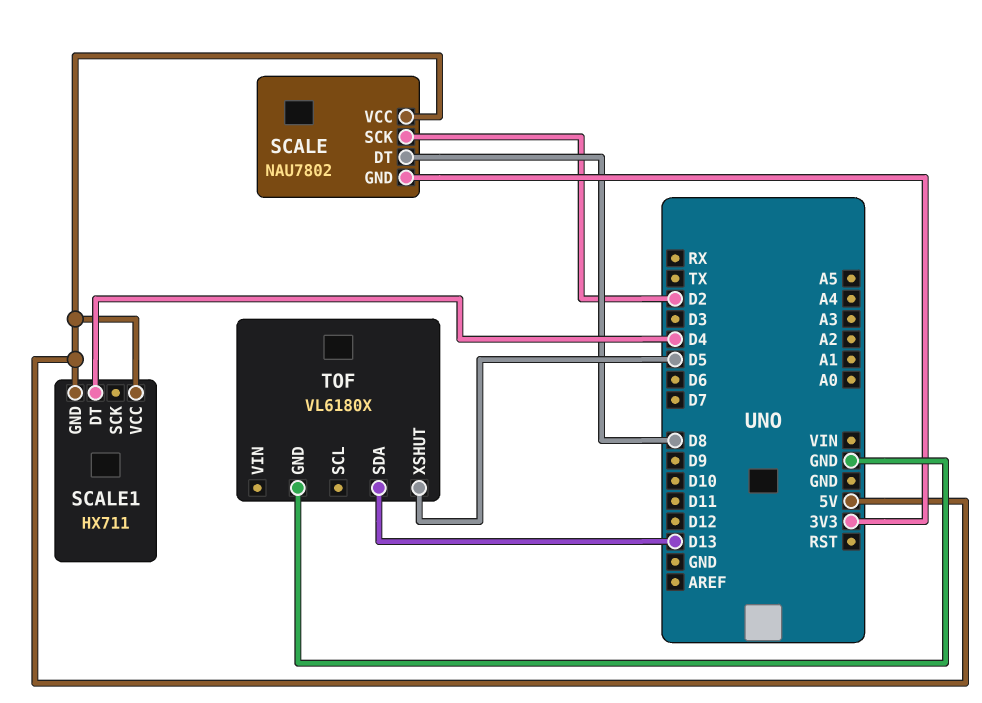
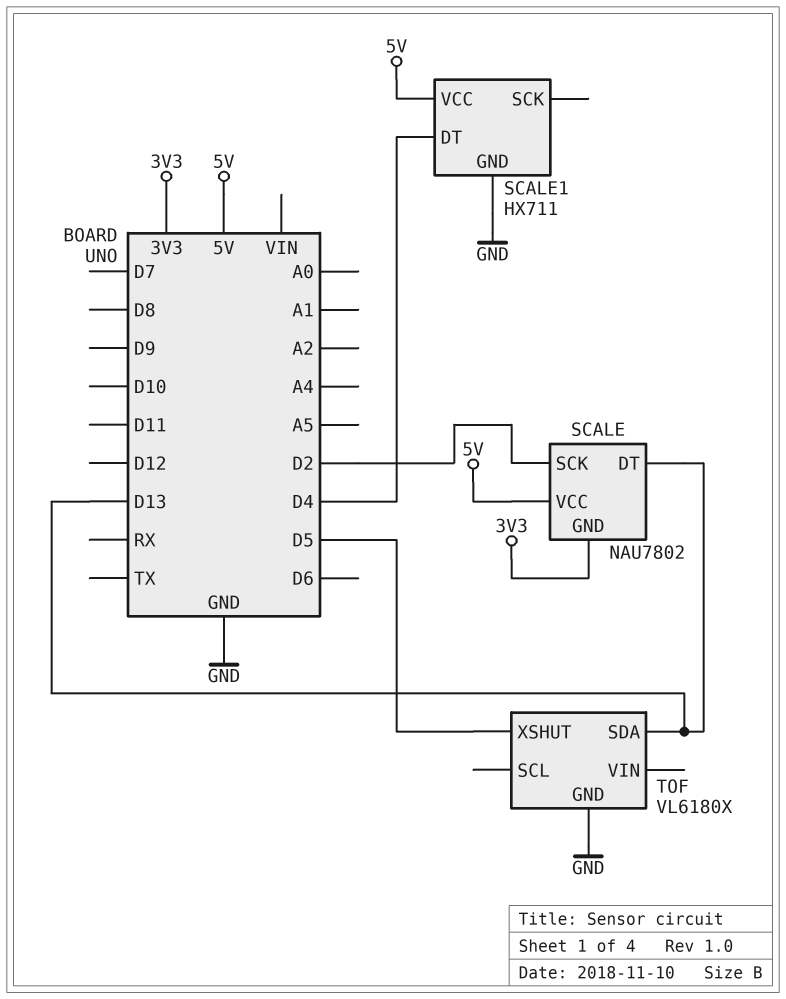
SCALE pin DT: D8 -> D13
SCALE1 pin GND: 5V -> GND

